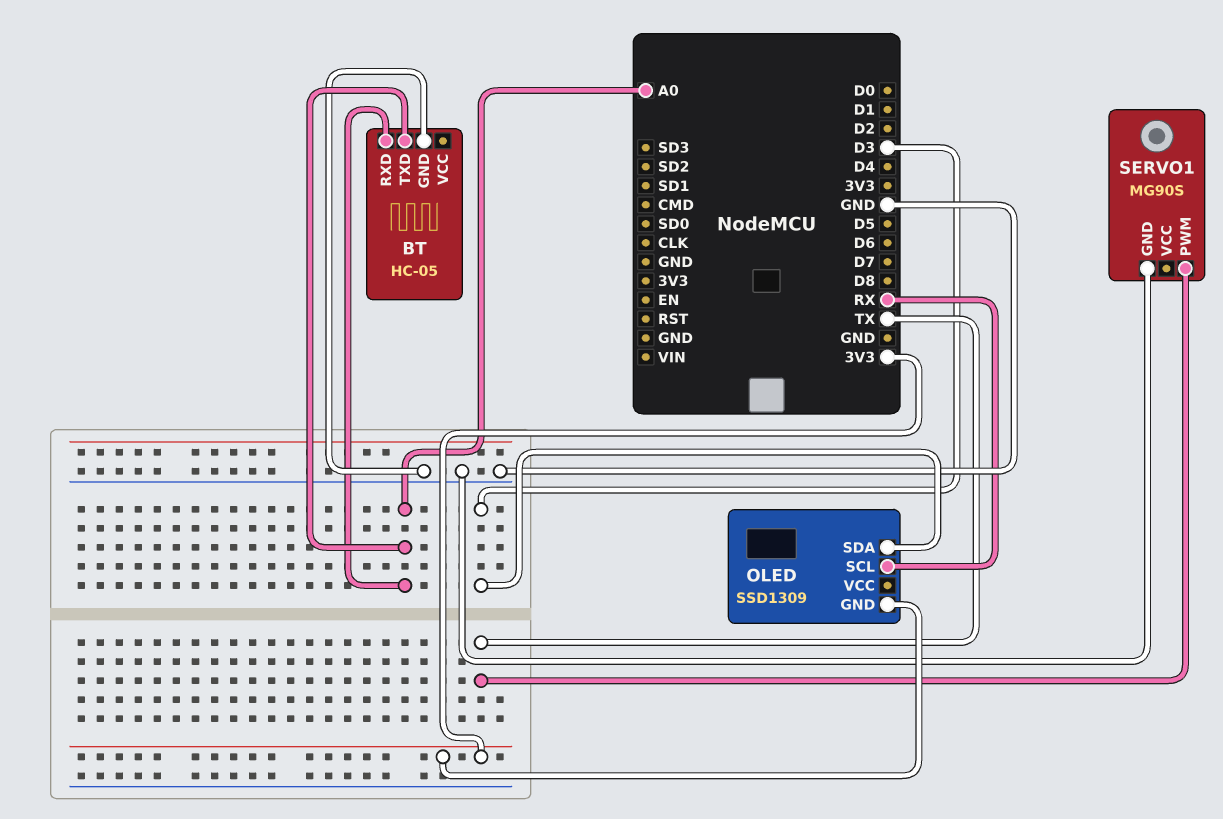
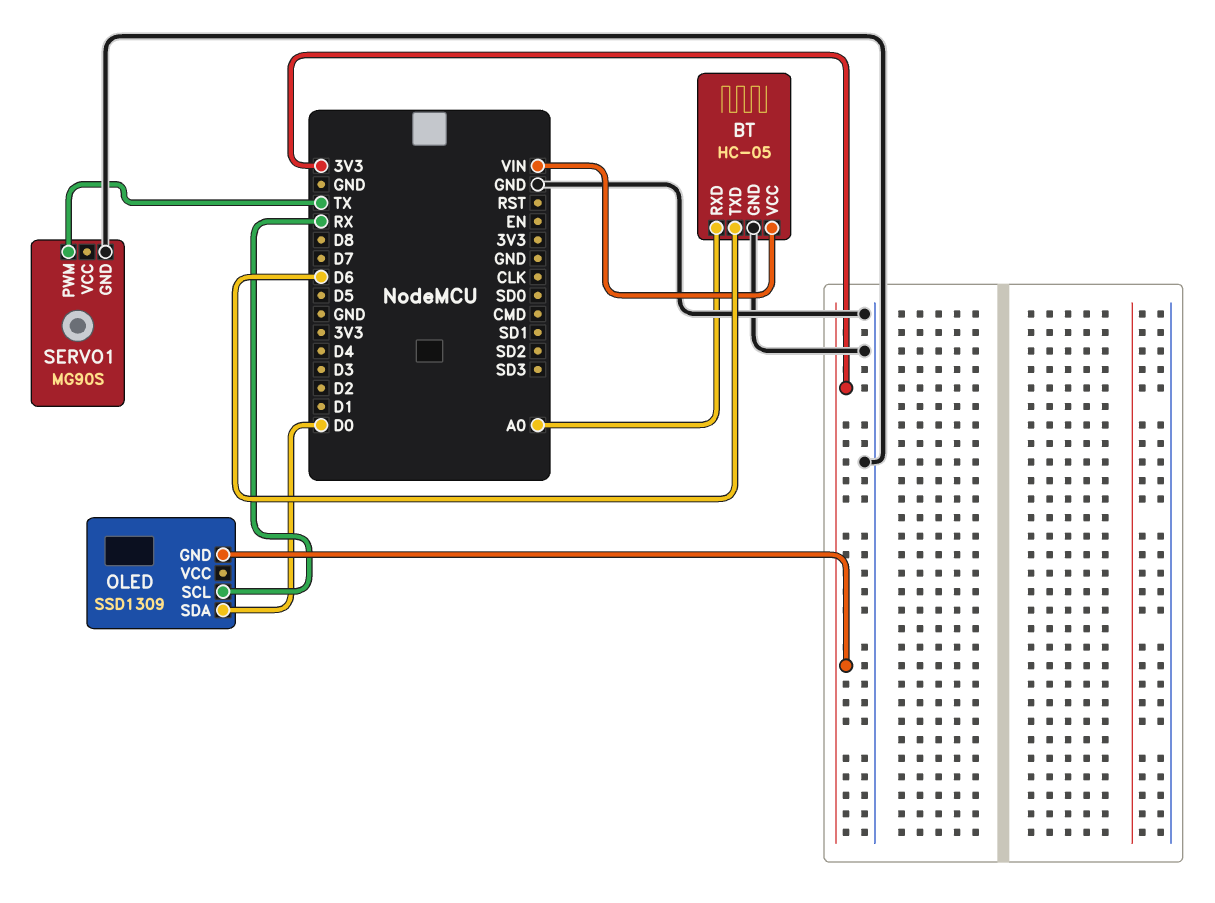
BT pin TXD: A0 -> D6
BT pin VCC: none -> VIN
OLED pin SDA: D3 -> D0

